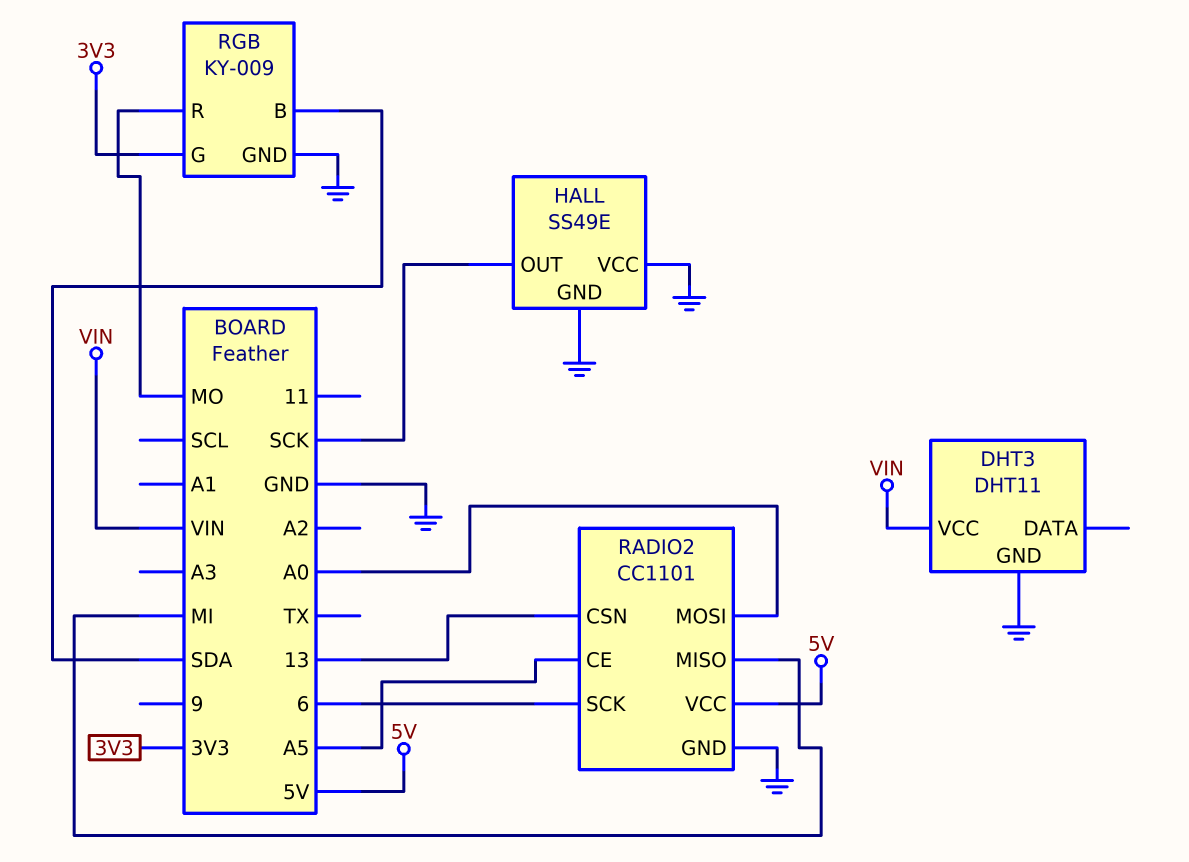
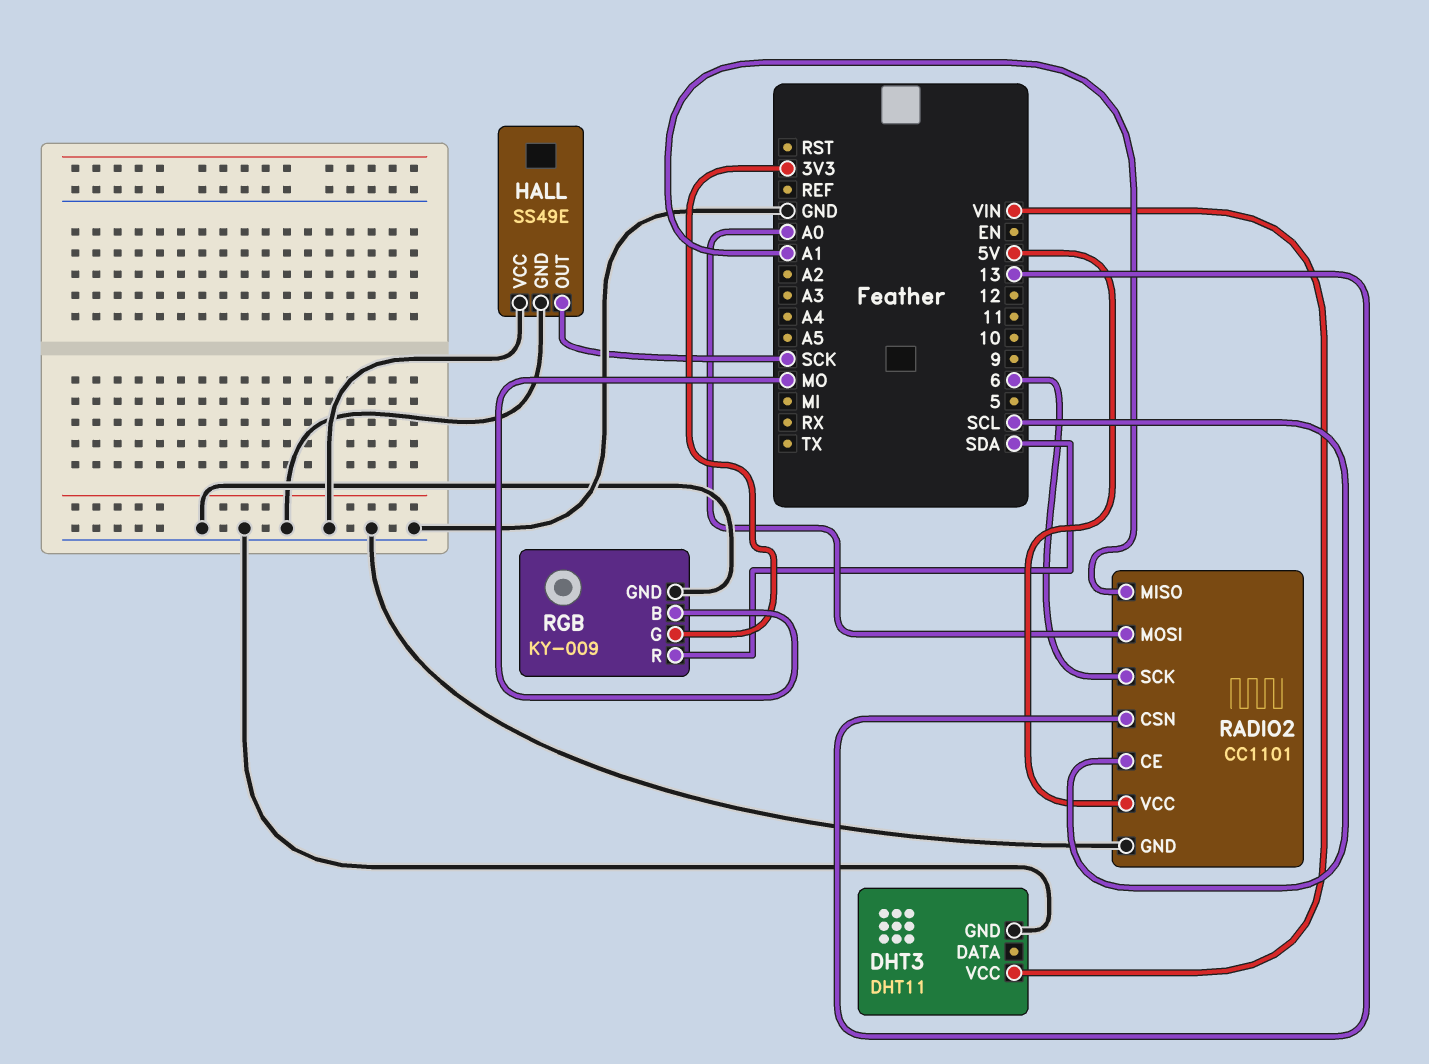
RADIO2 pin CE: A5 -> SCL
RADIO2 pin MISO: MI -> A1
RGB pin B: SDA -> MO
RGB pin R: MO -> SDA

